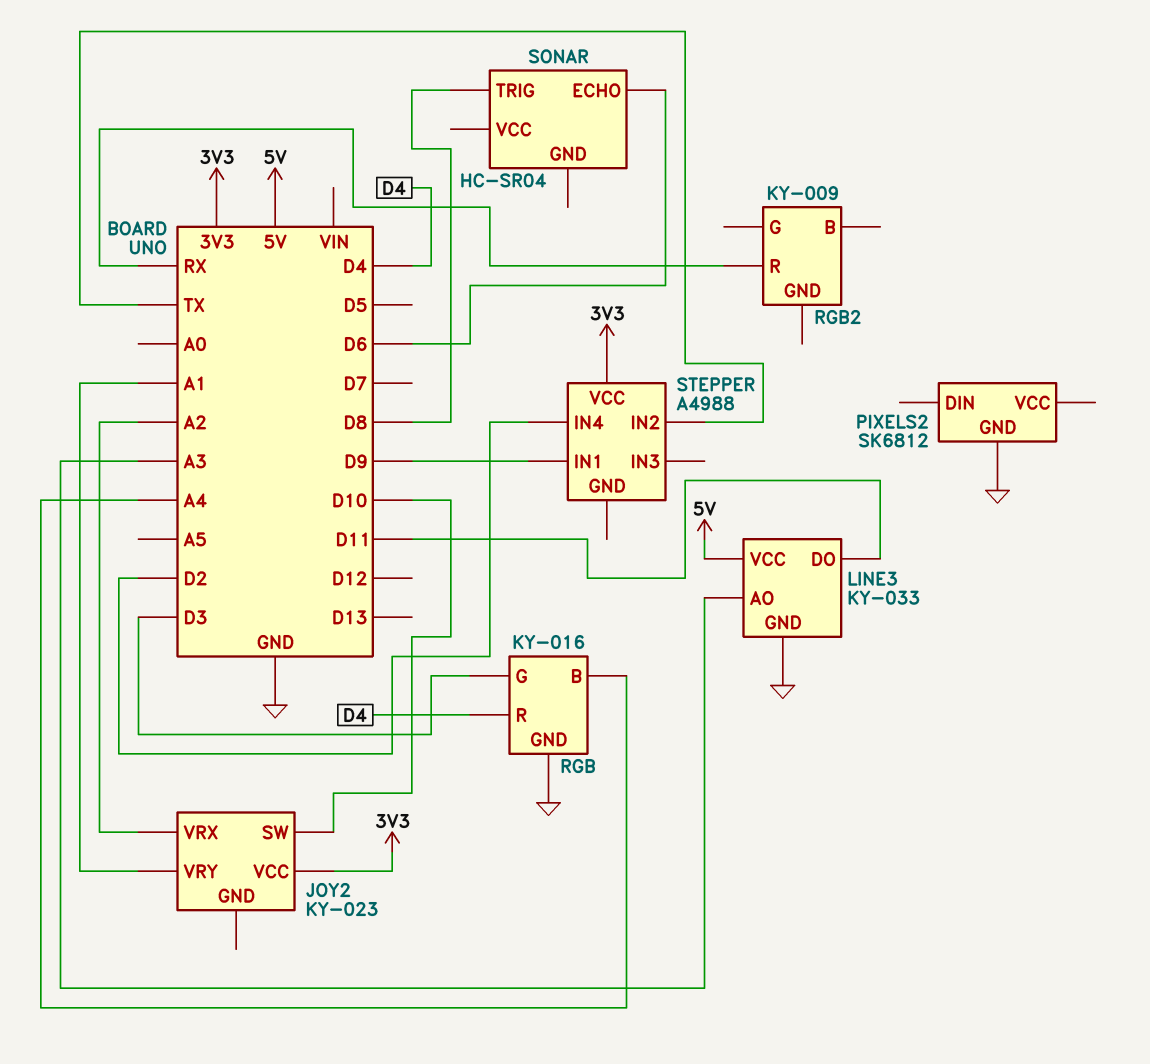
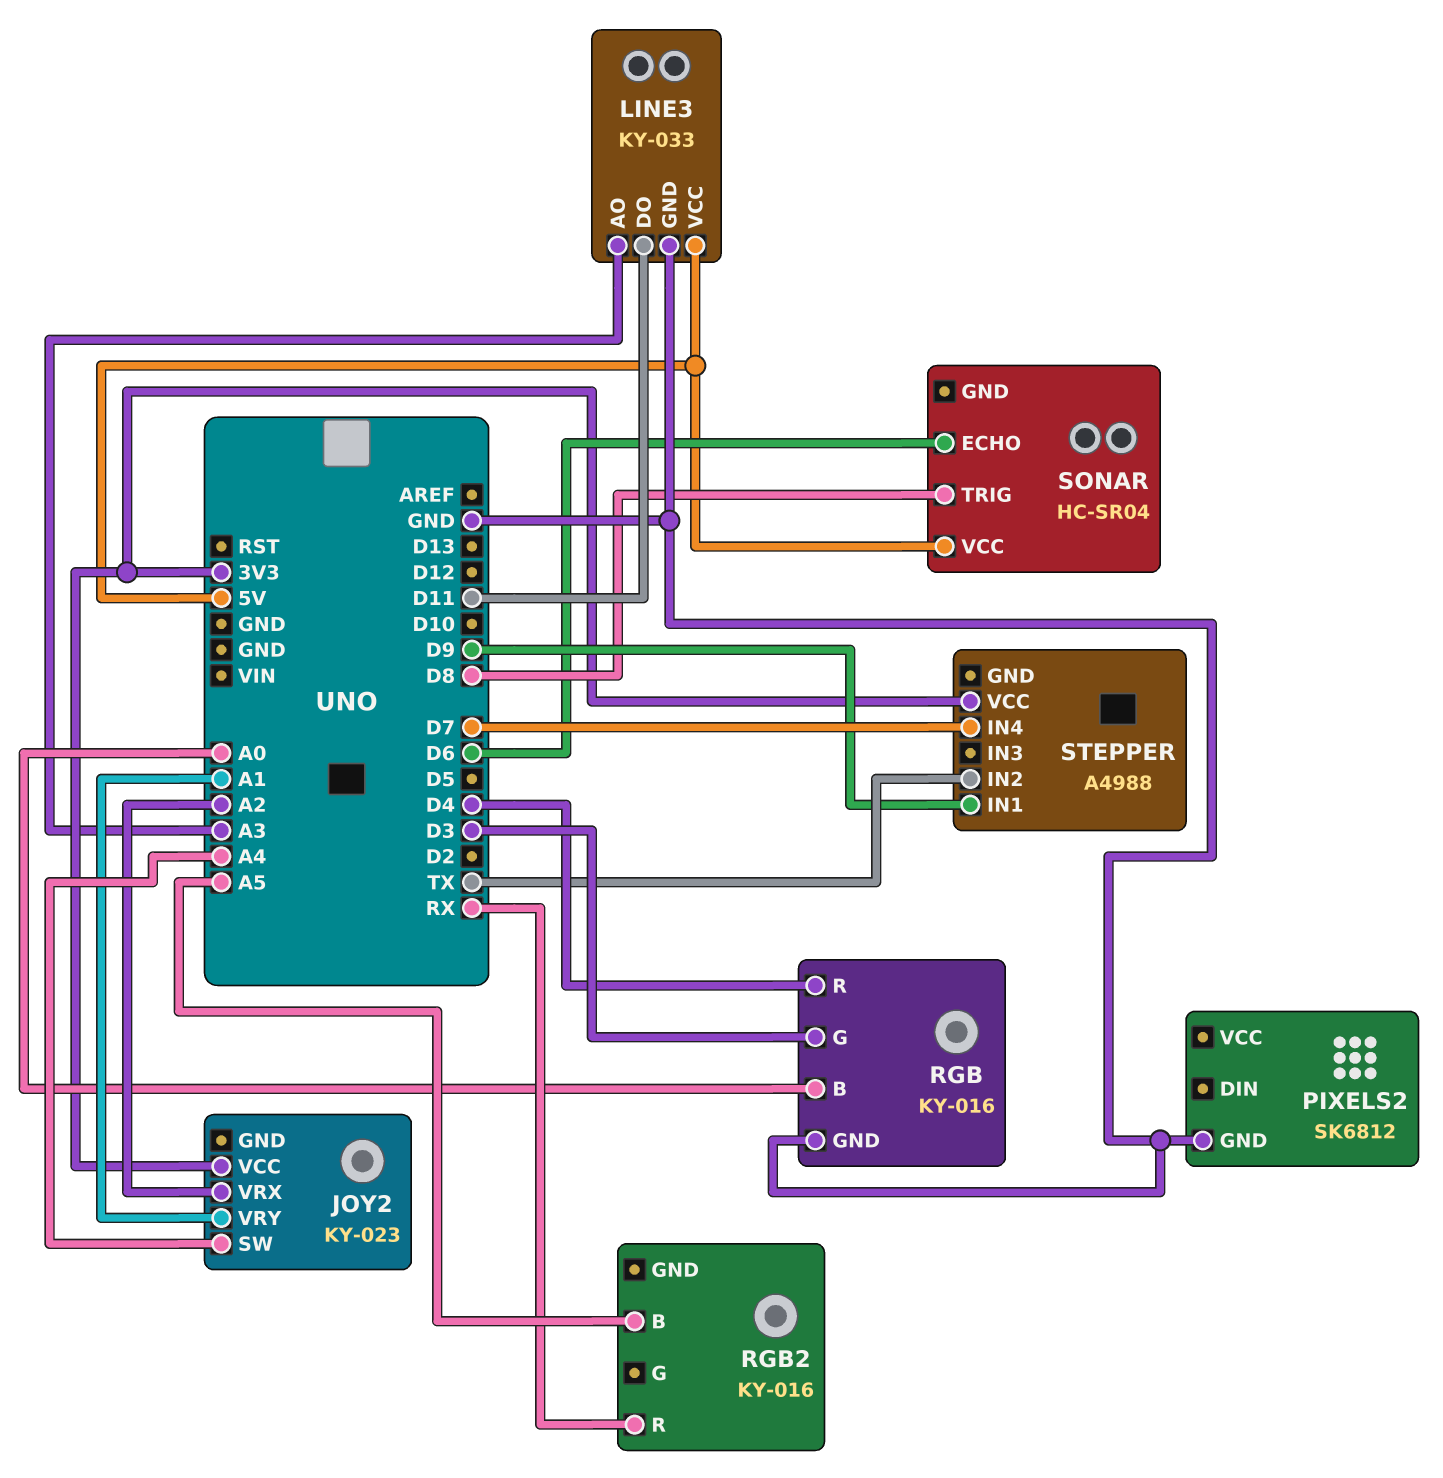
JOY2 pin SW: D10 -> A4
RGB pin B: A4 -> A0
RGB2: KY-009 -> KY-016
RGB2 pin B: none -> A5
SONAR pin VCC: none -> 5V
STEPPER pin IN4: D2 -> D7

